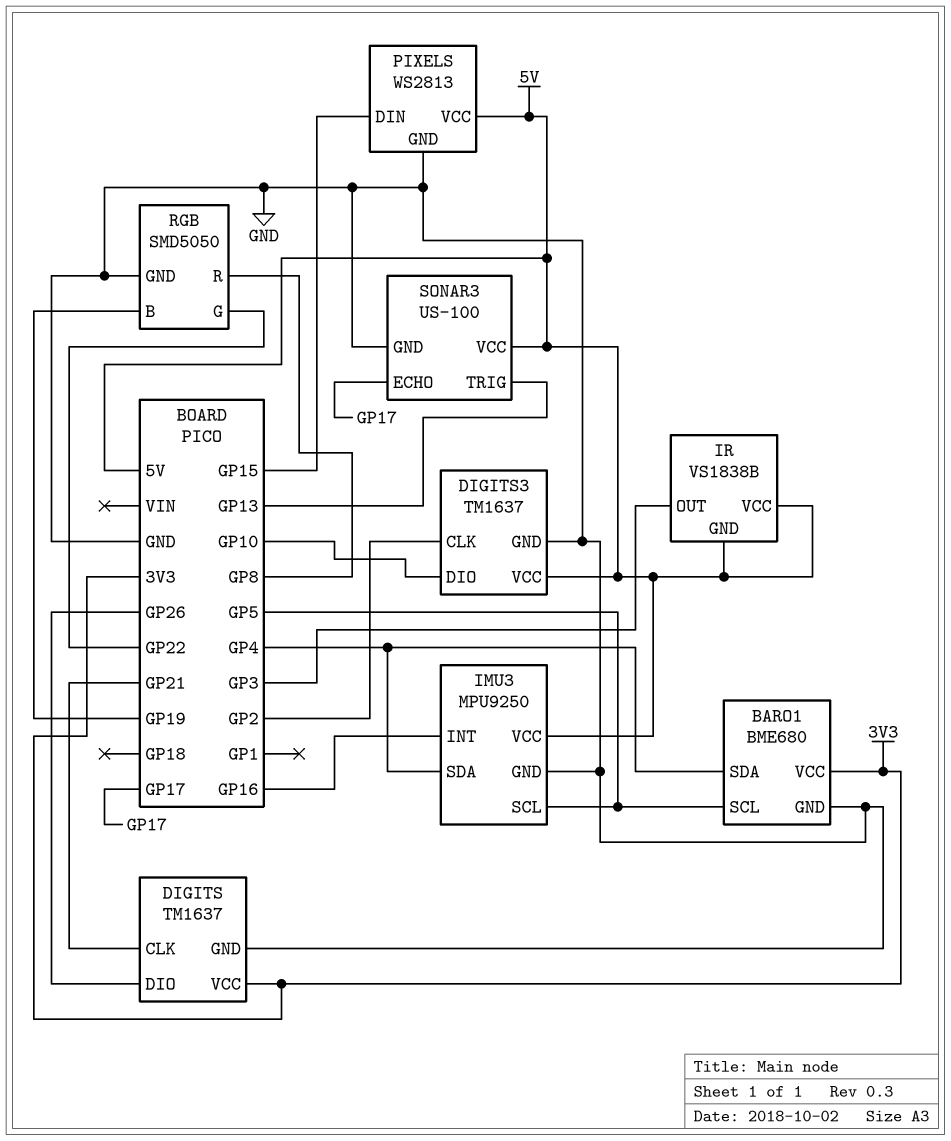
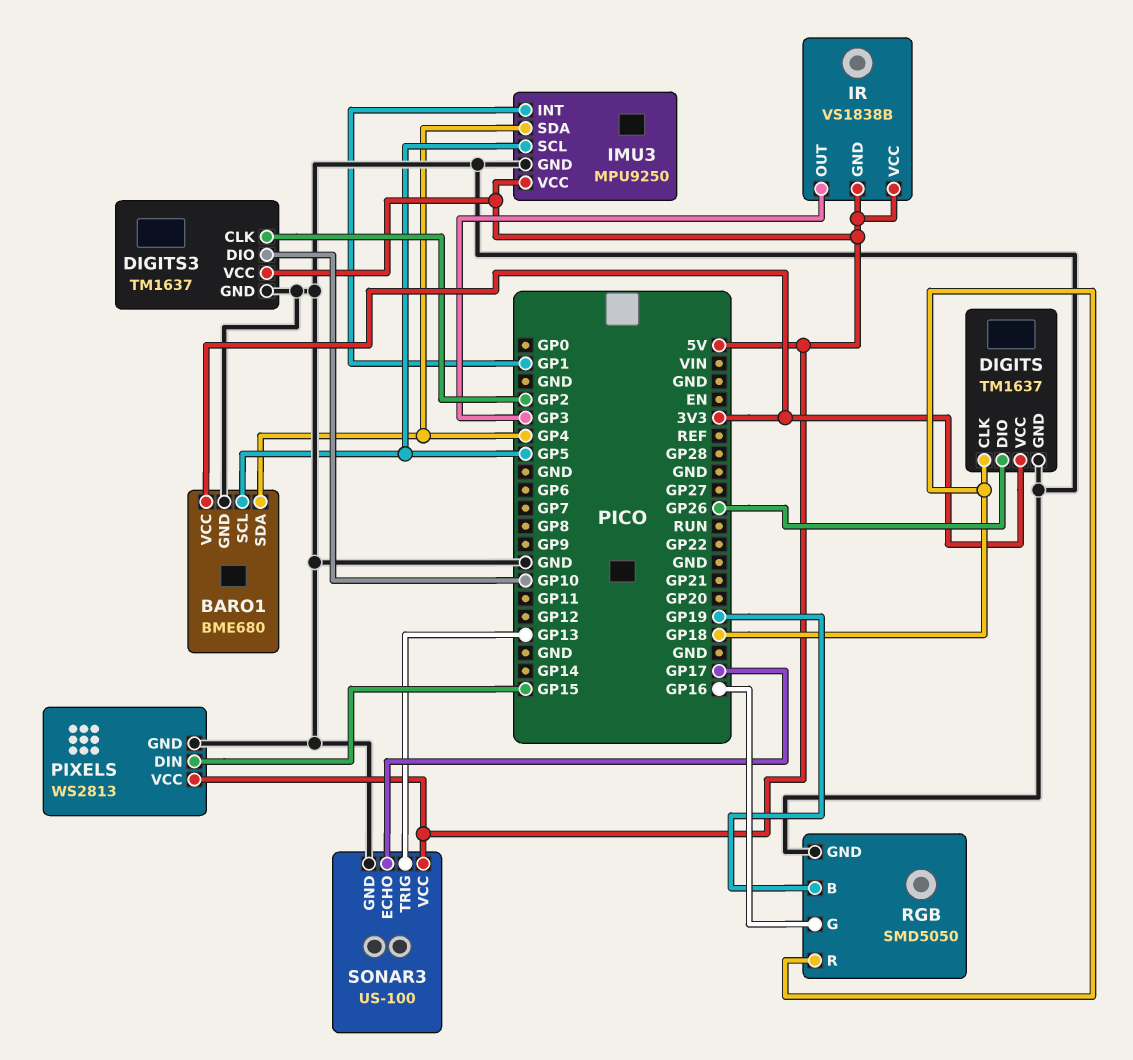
DIGITS pin CLK: GP21 -> GP18
IMU3 pin INT: GP16 -> GP1
RGB pin G: GP22 -> GP16
RGB pin R: GP8 -> GP18

